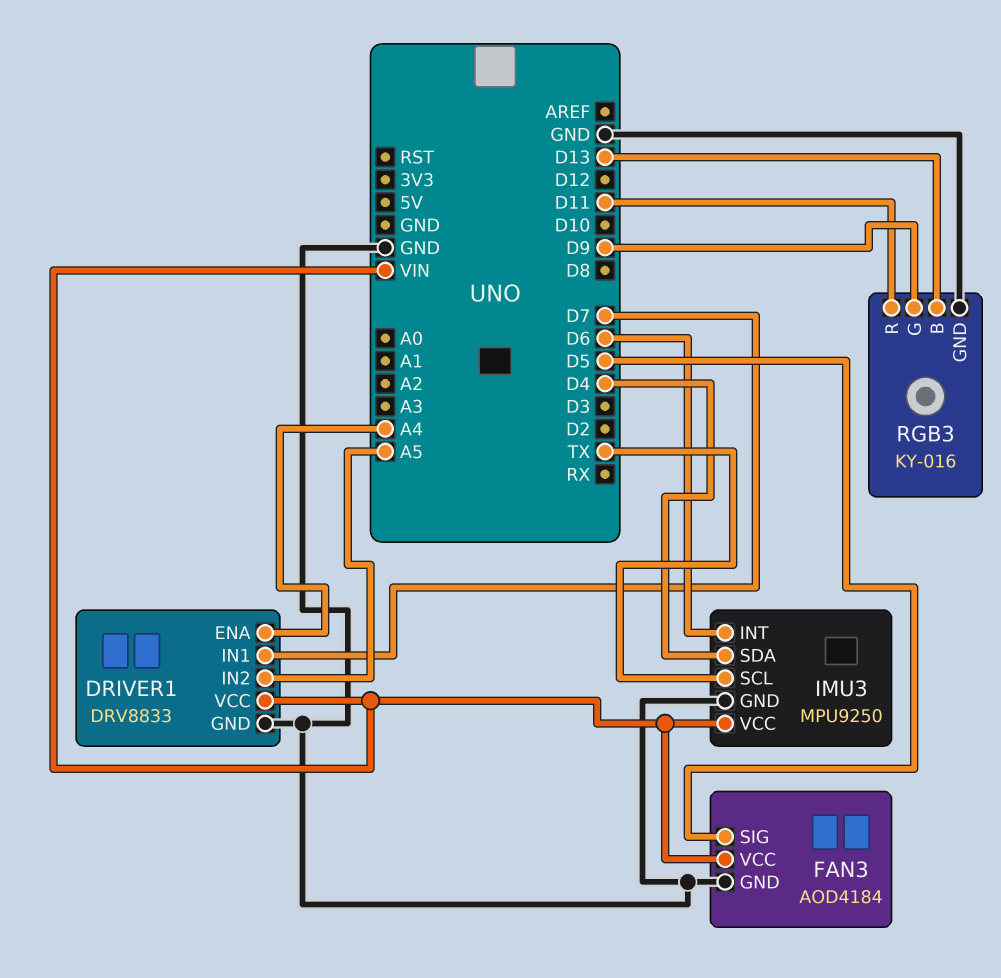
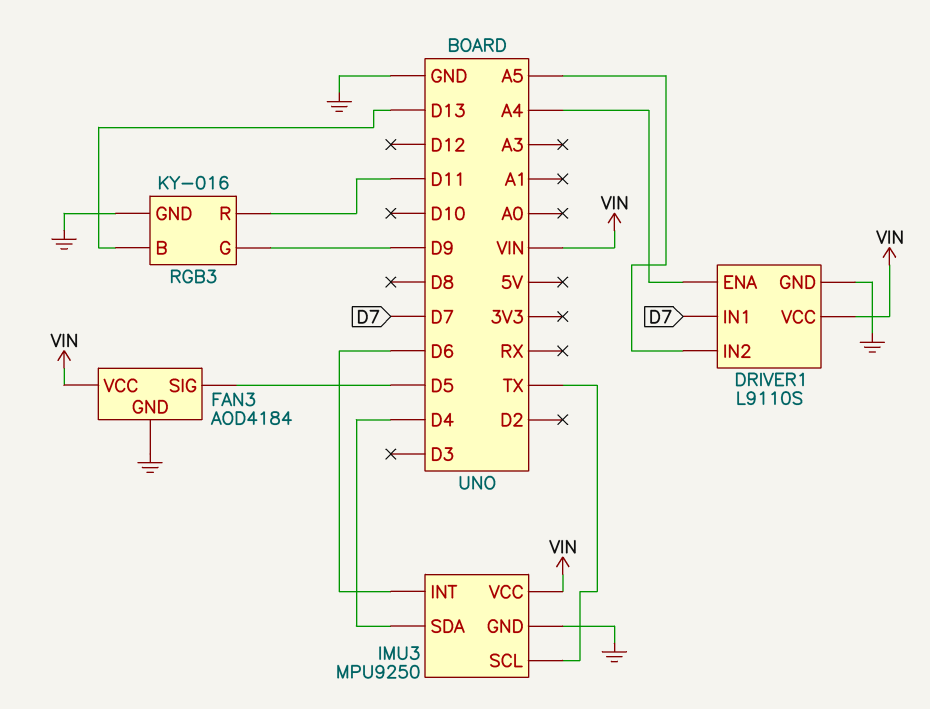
DRIVER1: DRV8833 -> L9110S

